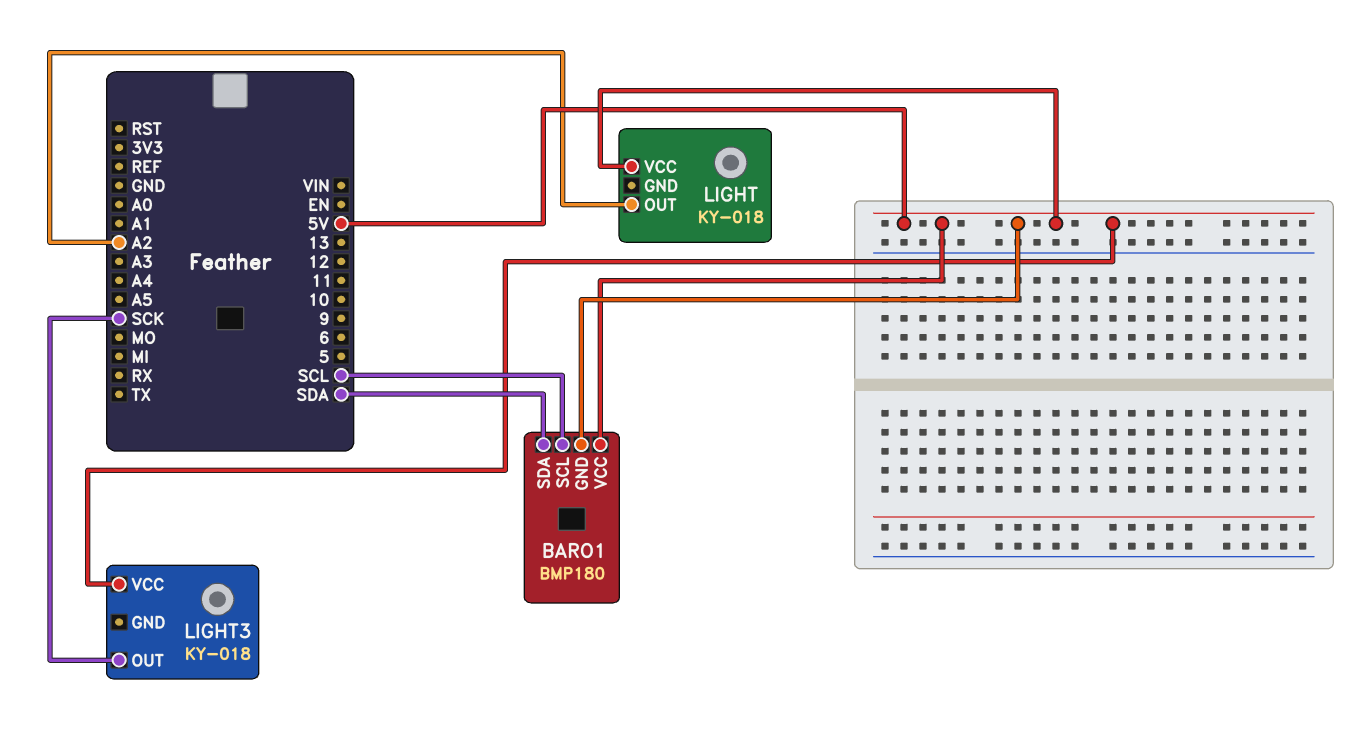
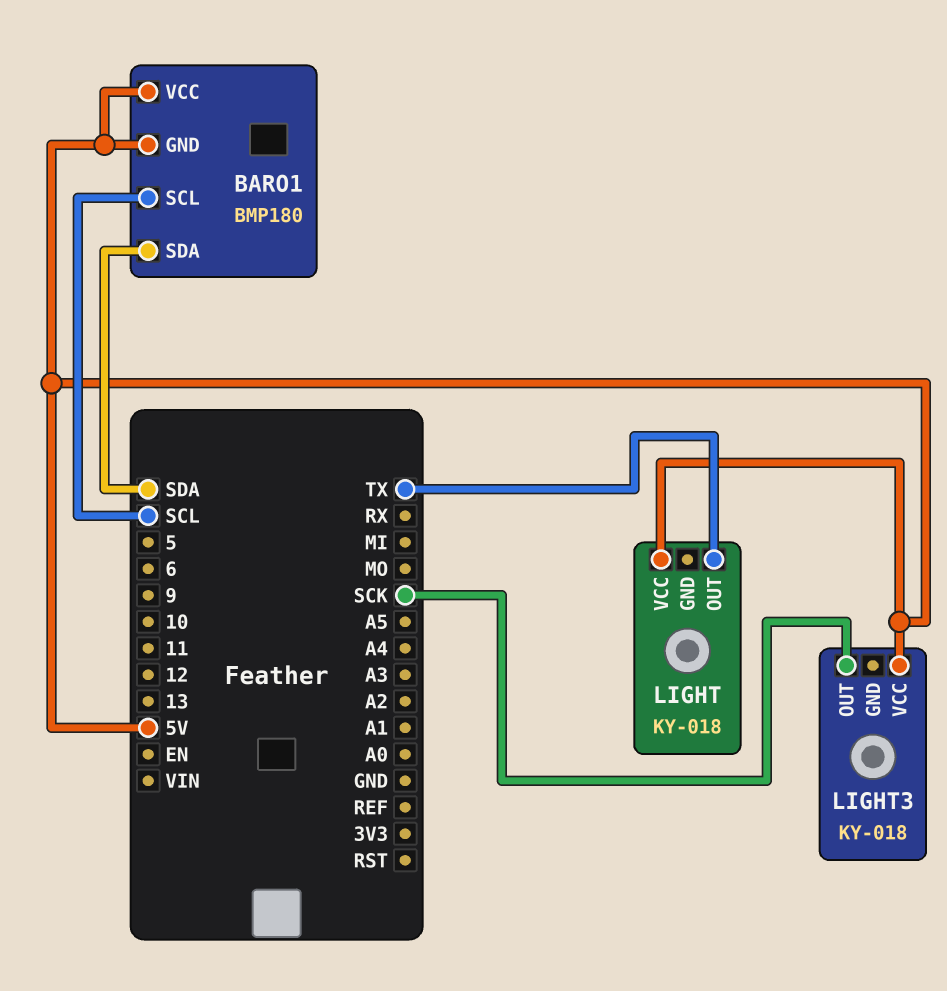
LIGHT pin OUT: A2 -> TX

